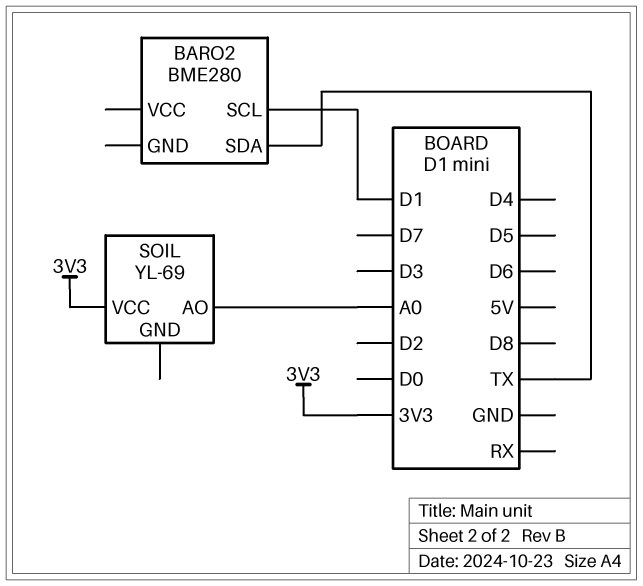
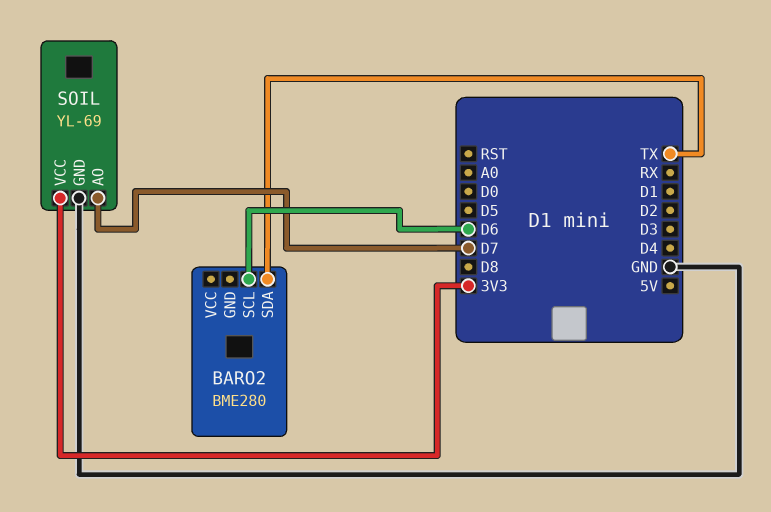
BARO2 pin SCL: D1 -> D6
SOIL pin AO: A0 -> D7
SOIL pin GND: none -> GND

